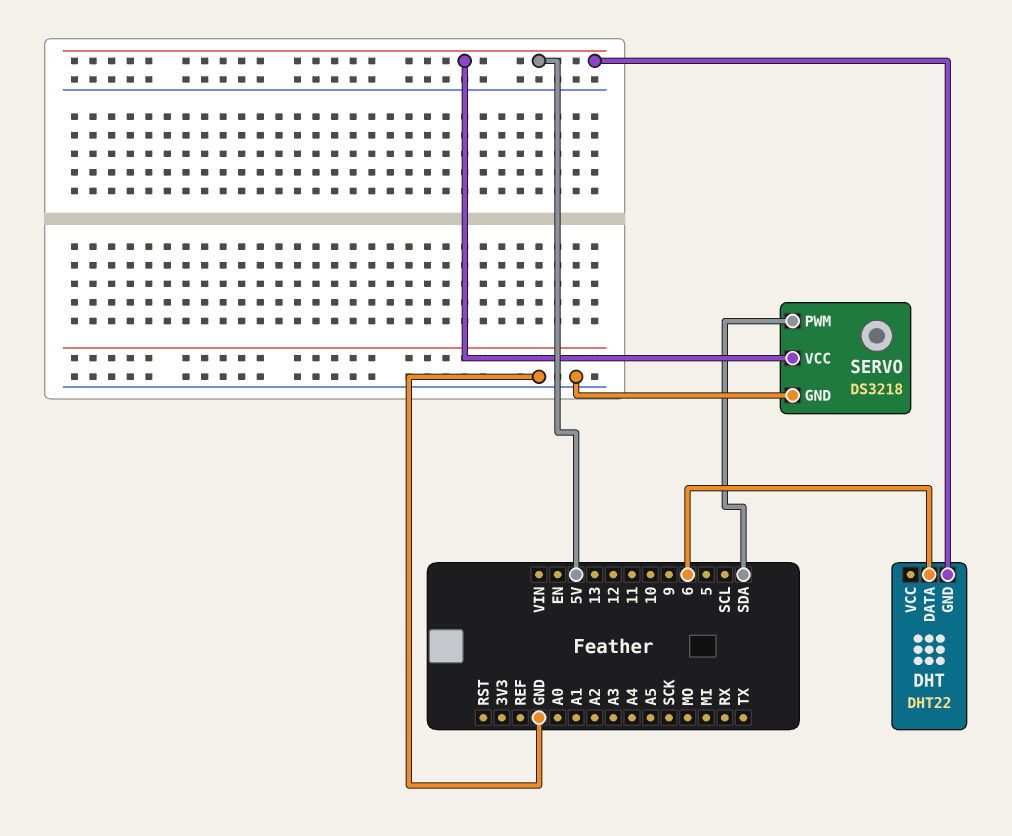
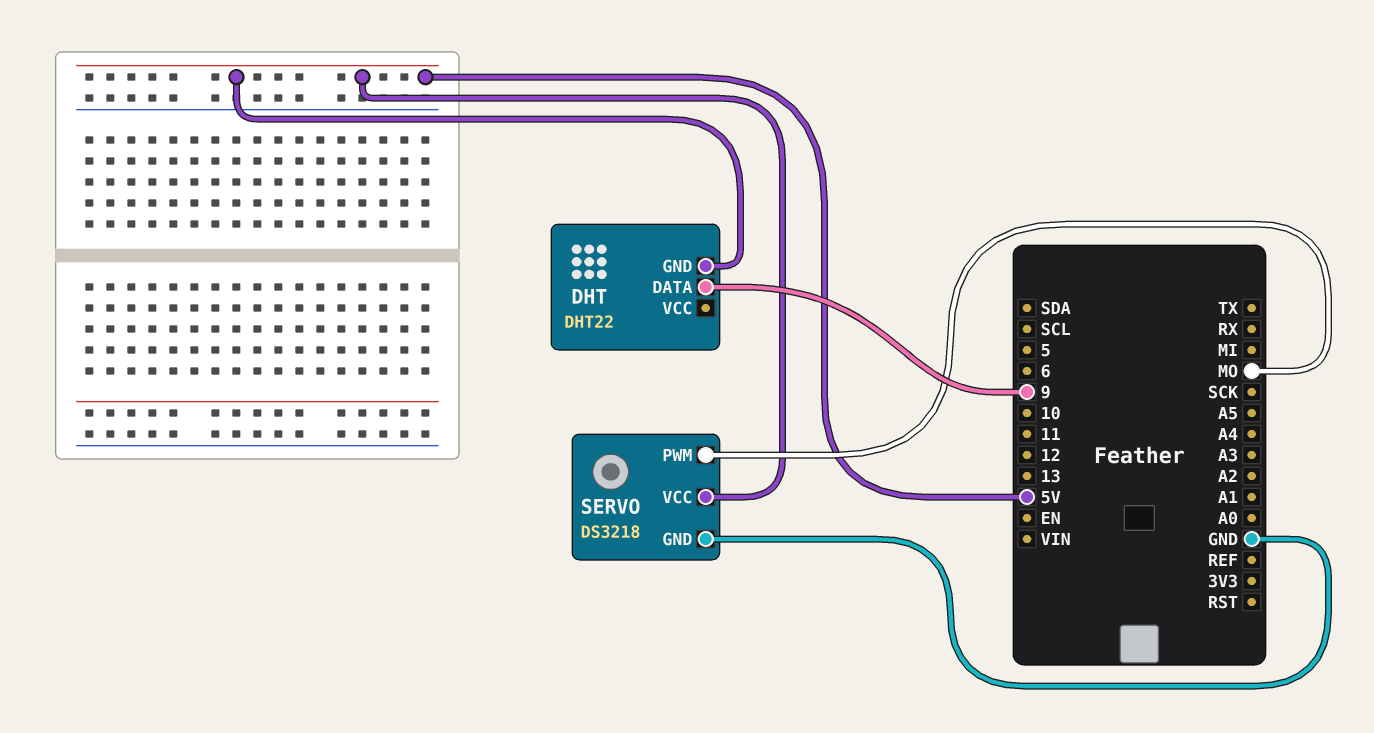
DHT pin DATA: 6 -> 9
SERVO pin PWM: SDA -> MO

